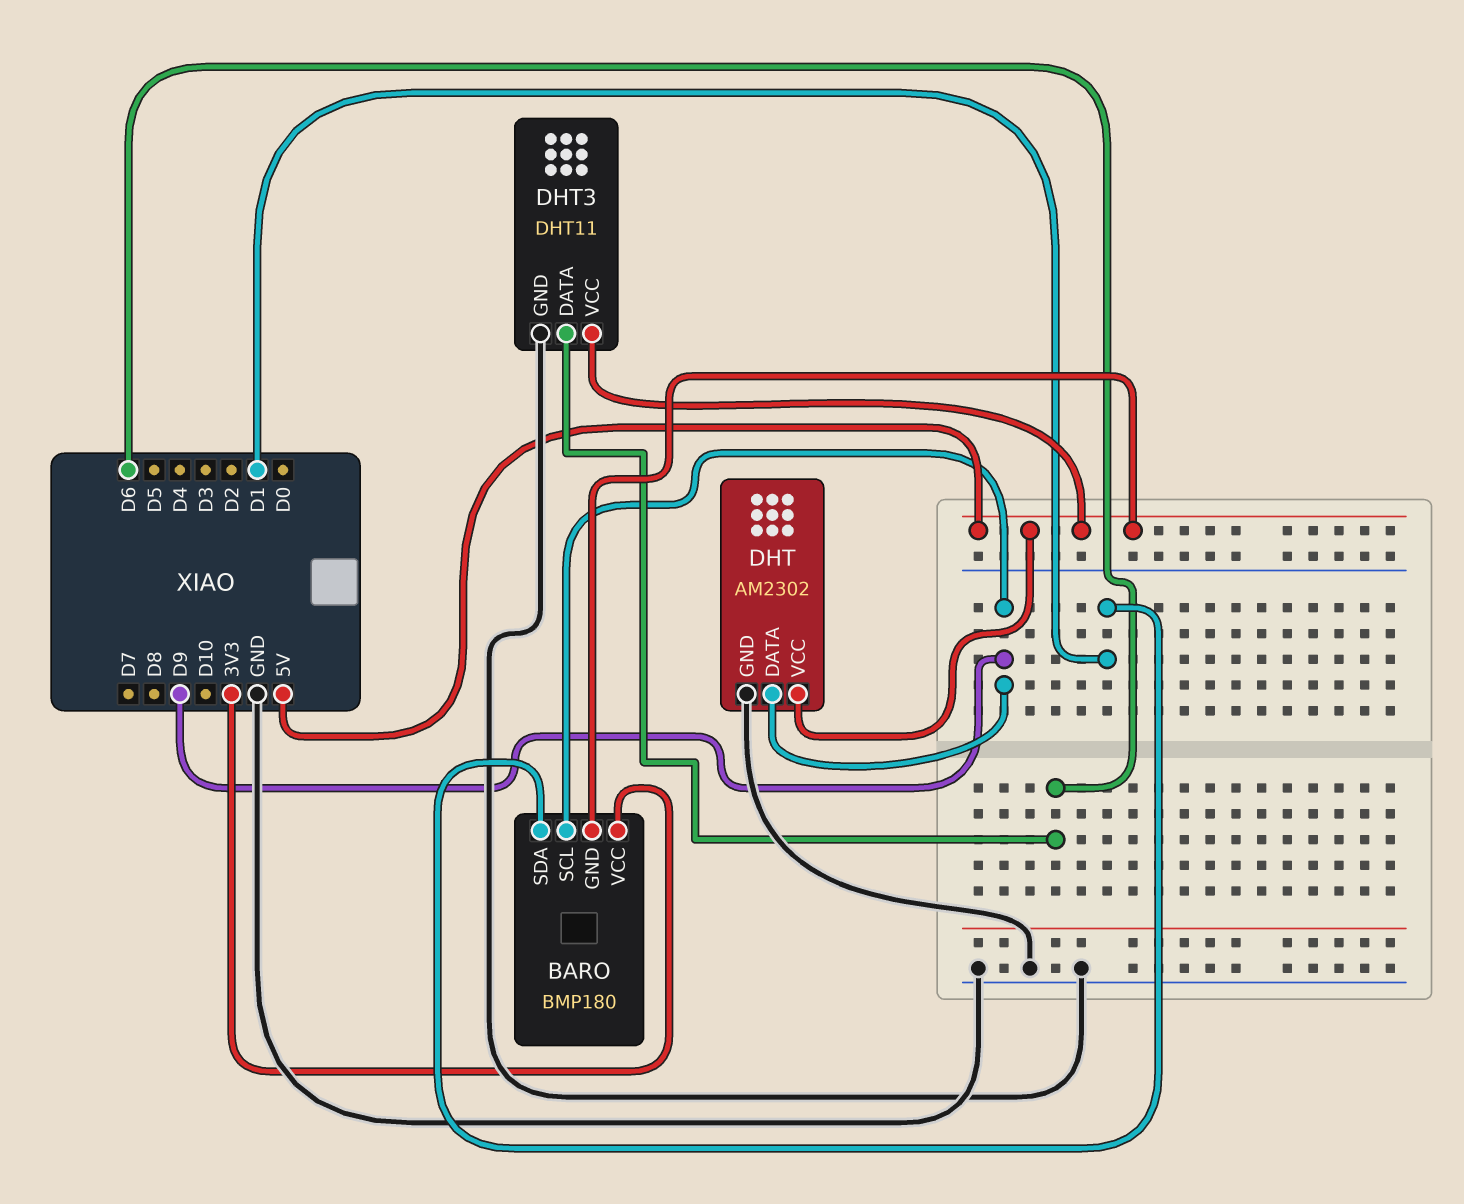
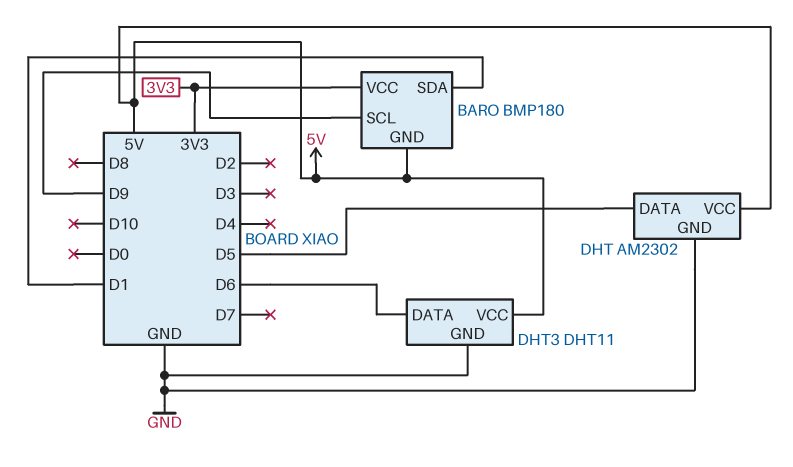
DHT pin DATA: D9 -> D5

